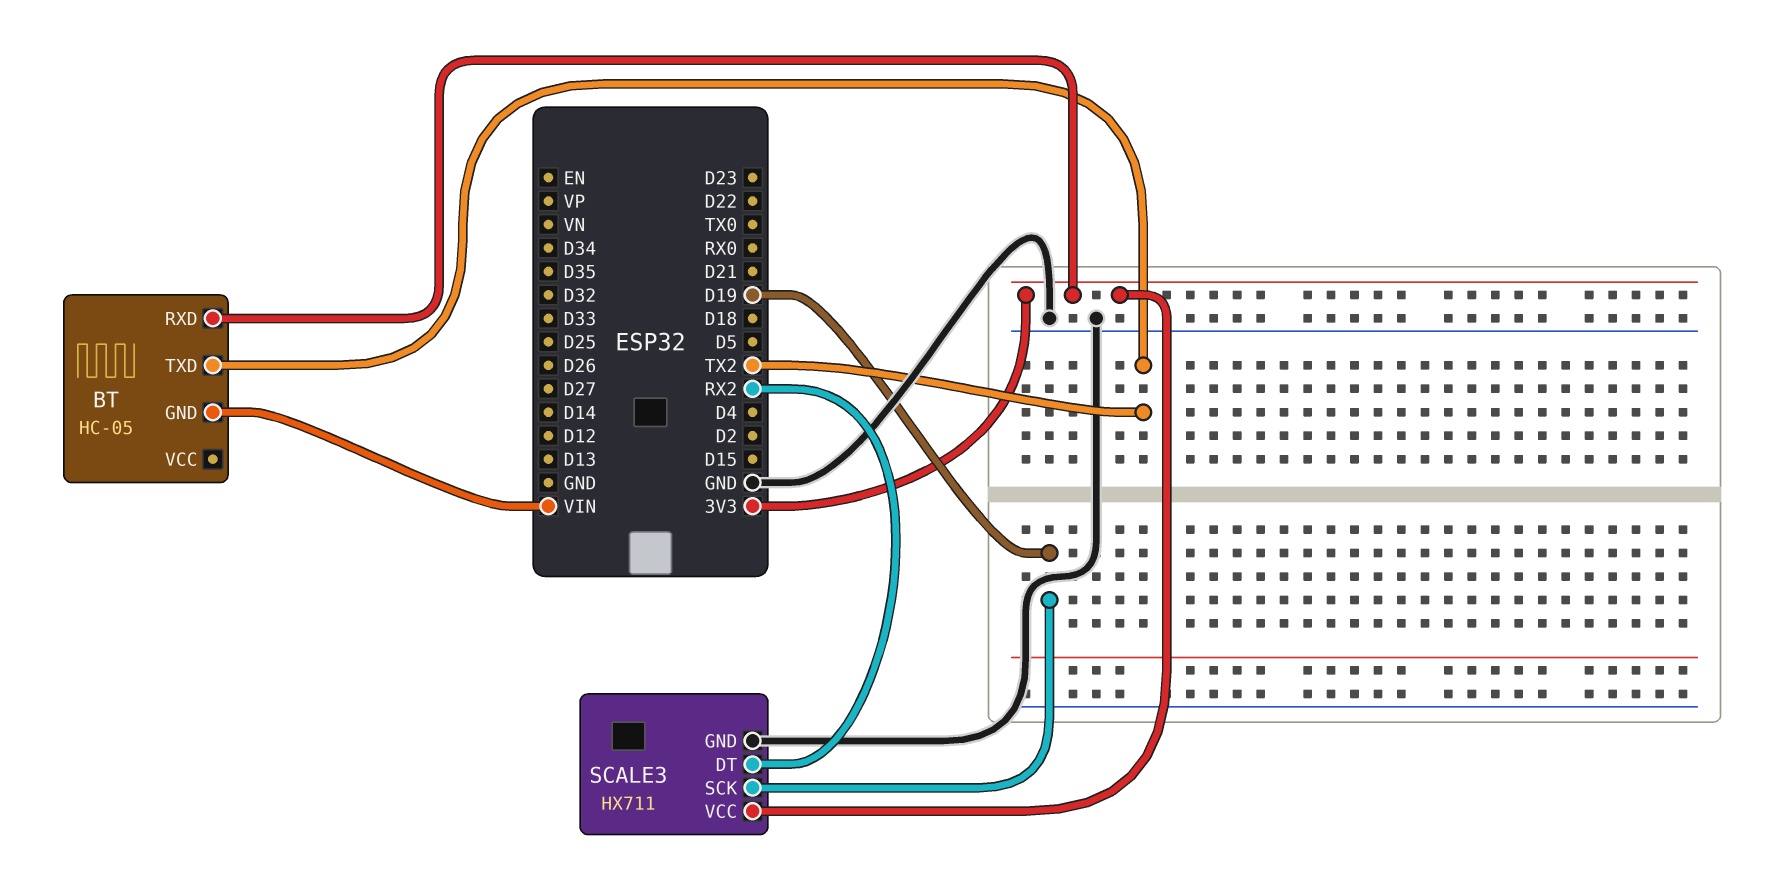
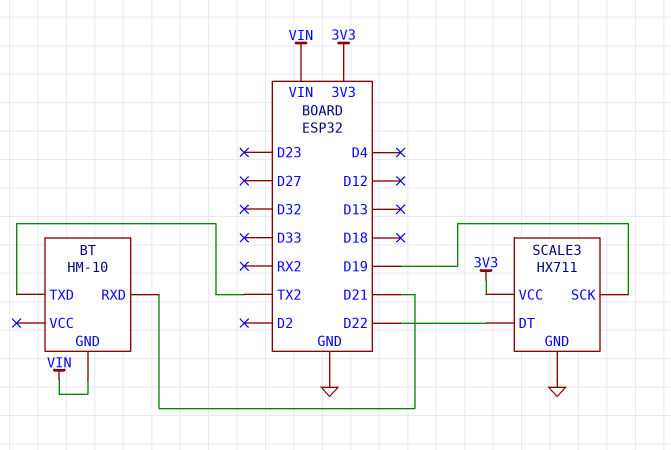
BT: HC-05 -> HM-10
BT pin RXD: 3V3 -> D21
SCALE3 pin DT: RX2 -> D22

